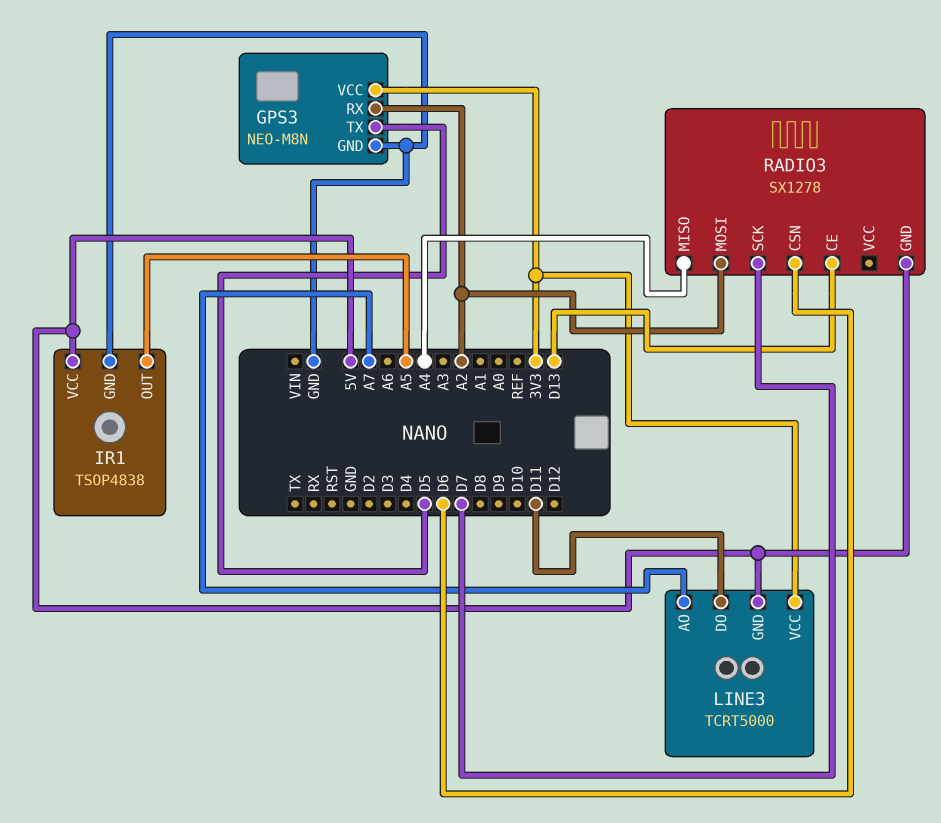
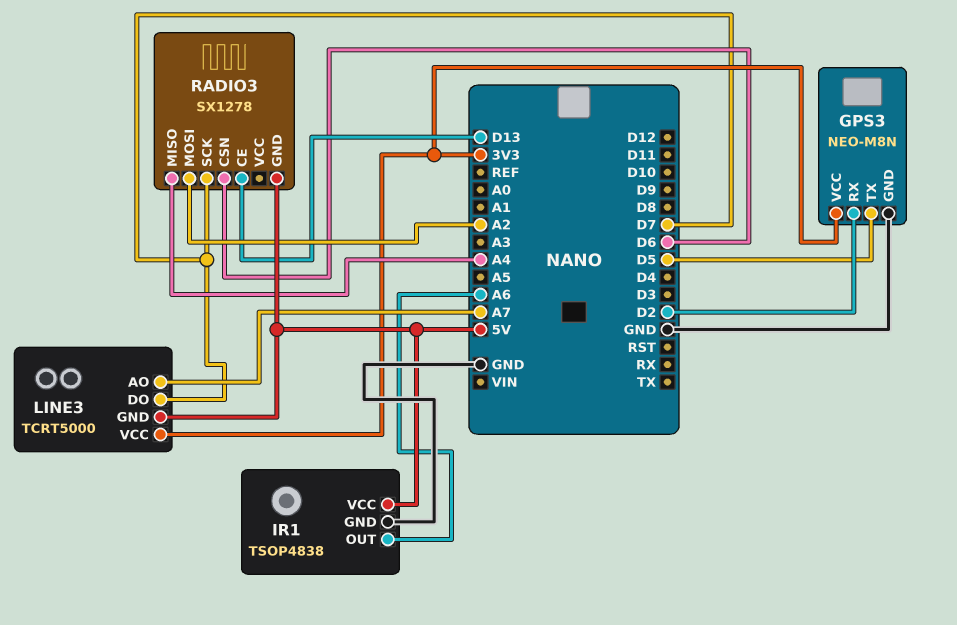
GPS3 pin RX: A2 -> D2
IR1 pin OUT: A5 -> A6
LINE3 pin DO: D11 -> D7

